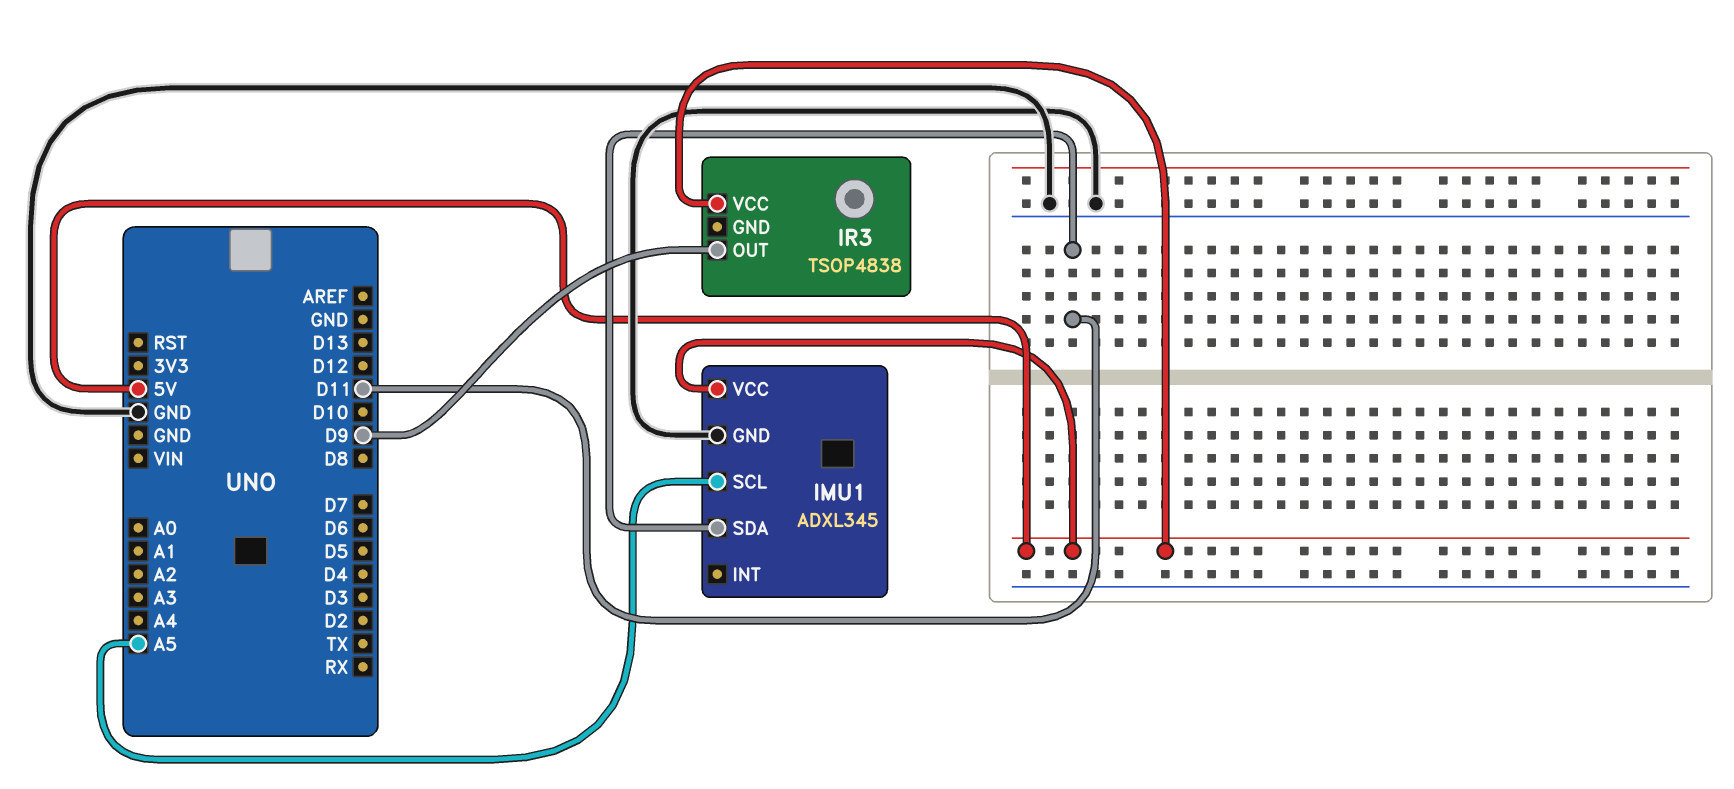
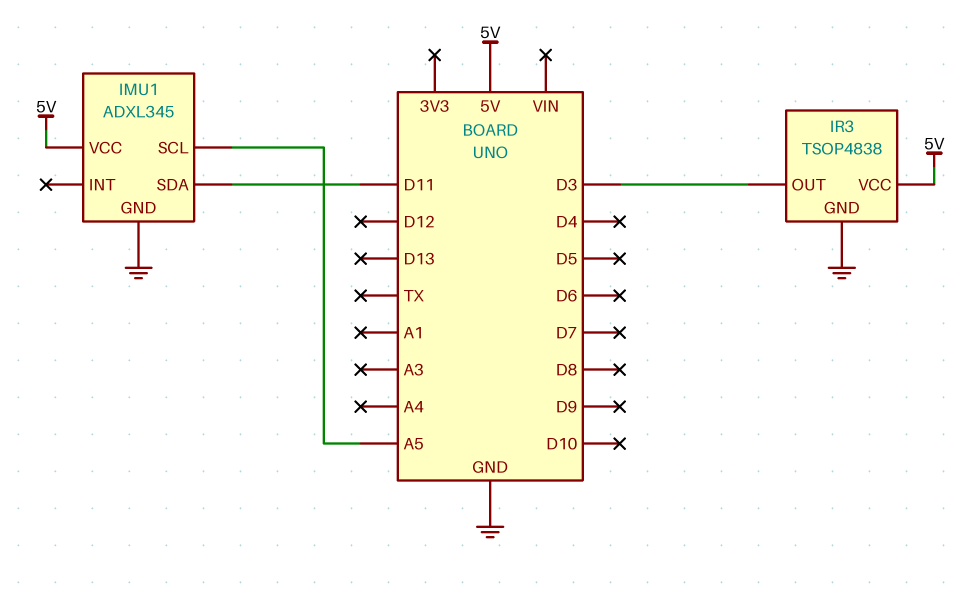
IR3 pin GND: none -> GND
IR3 pin OUT: D9 -> D3

